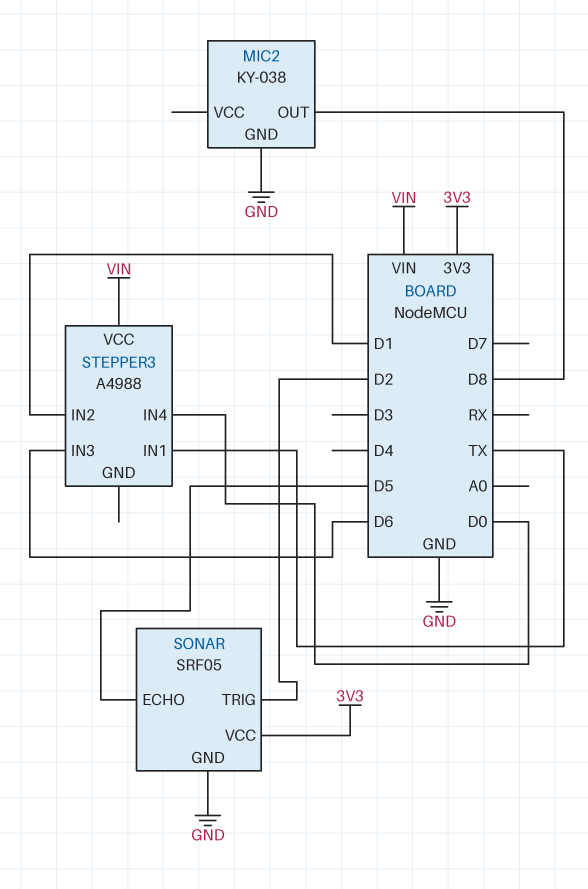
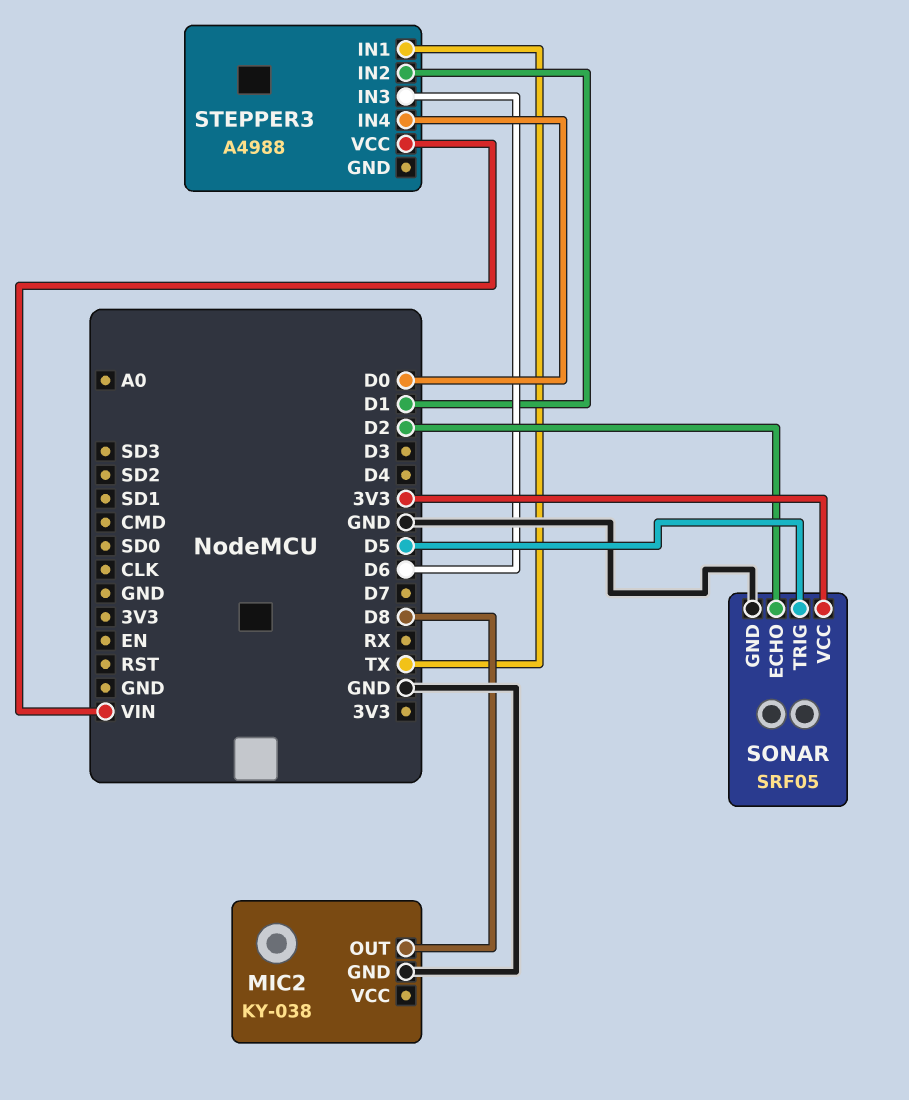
SONAR pin ECHO: D5 -> D2
SONAR pin TRIG: D2 -> D5

